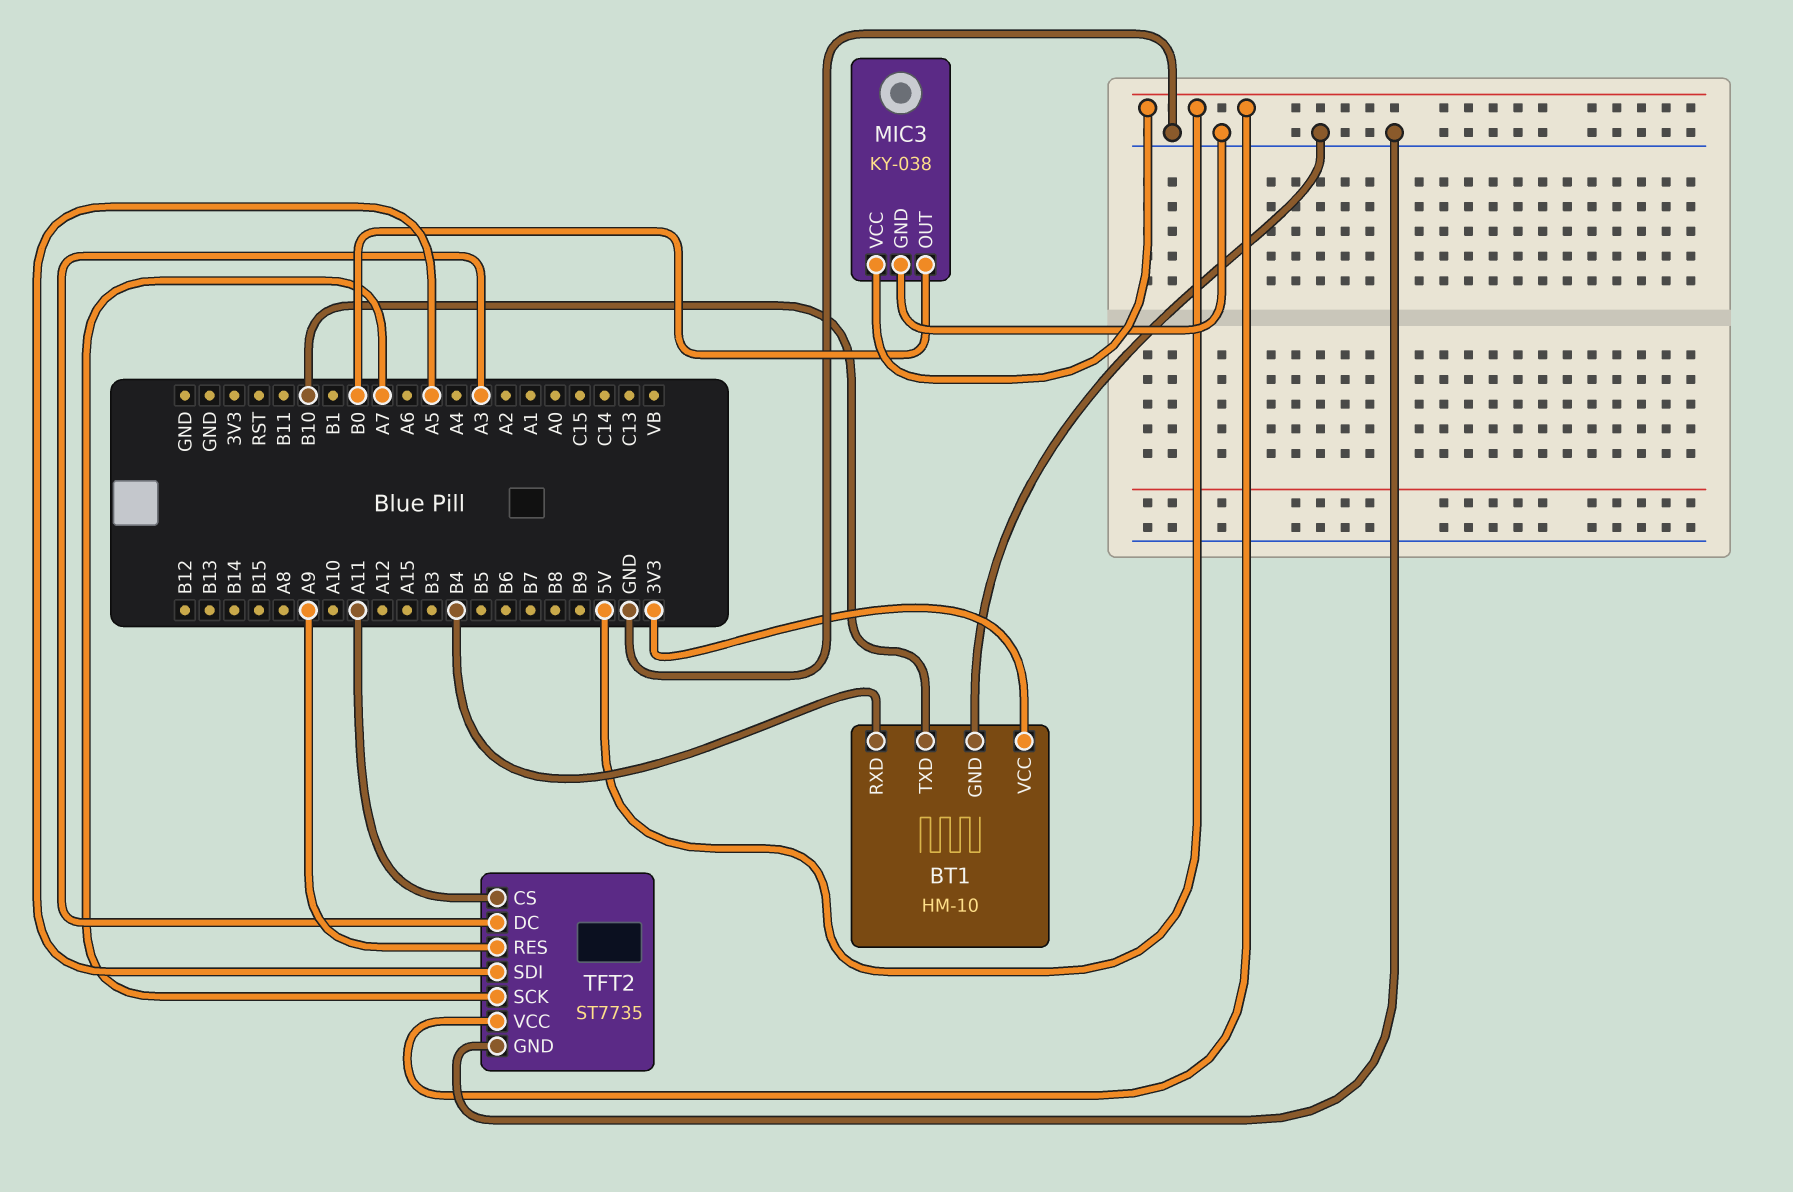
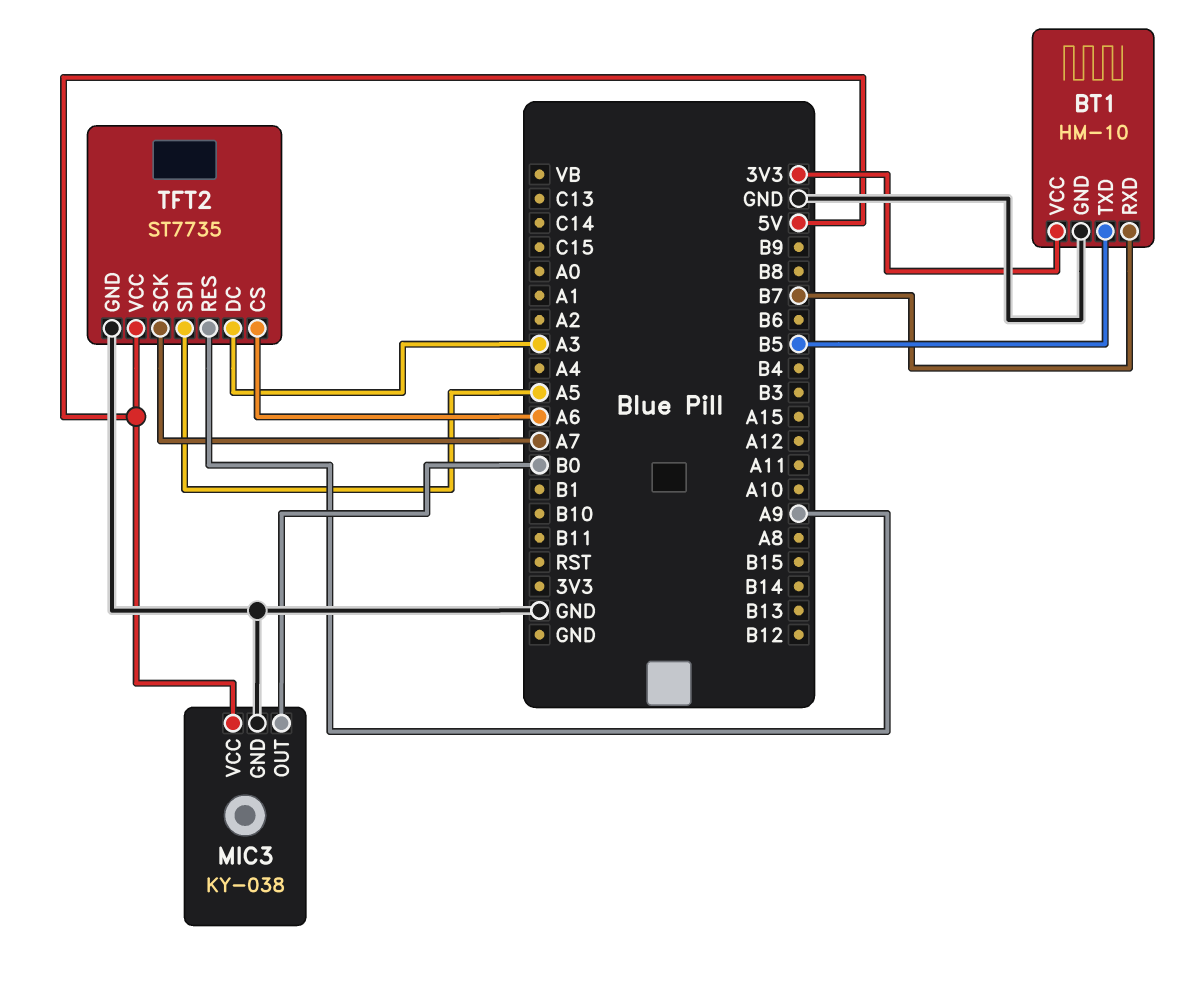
BT1 pin RXD: B4 -> B7
BT1 pin TXD: B10 -> B5
TFT2 pin CS: A11 -> A6

